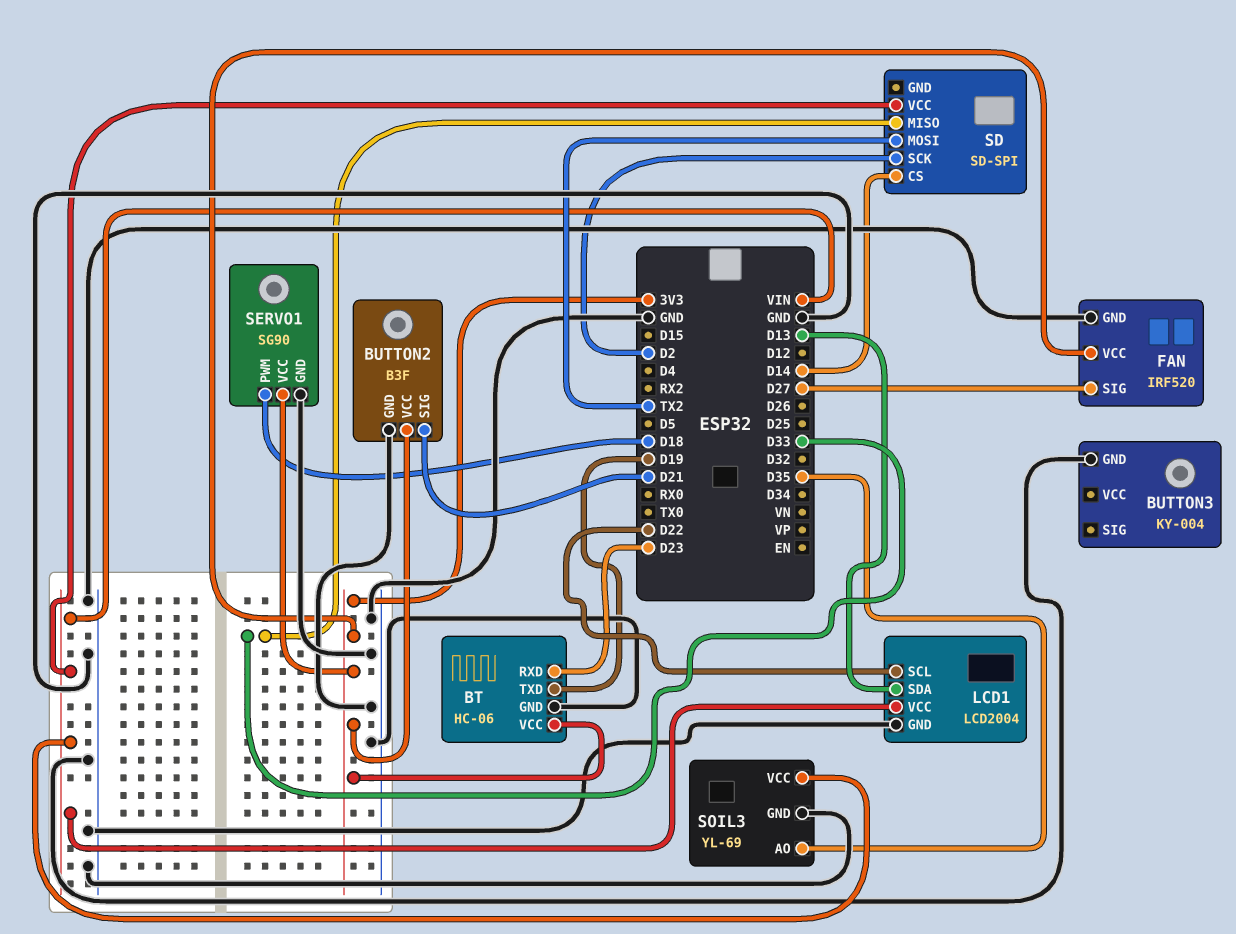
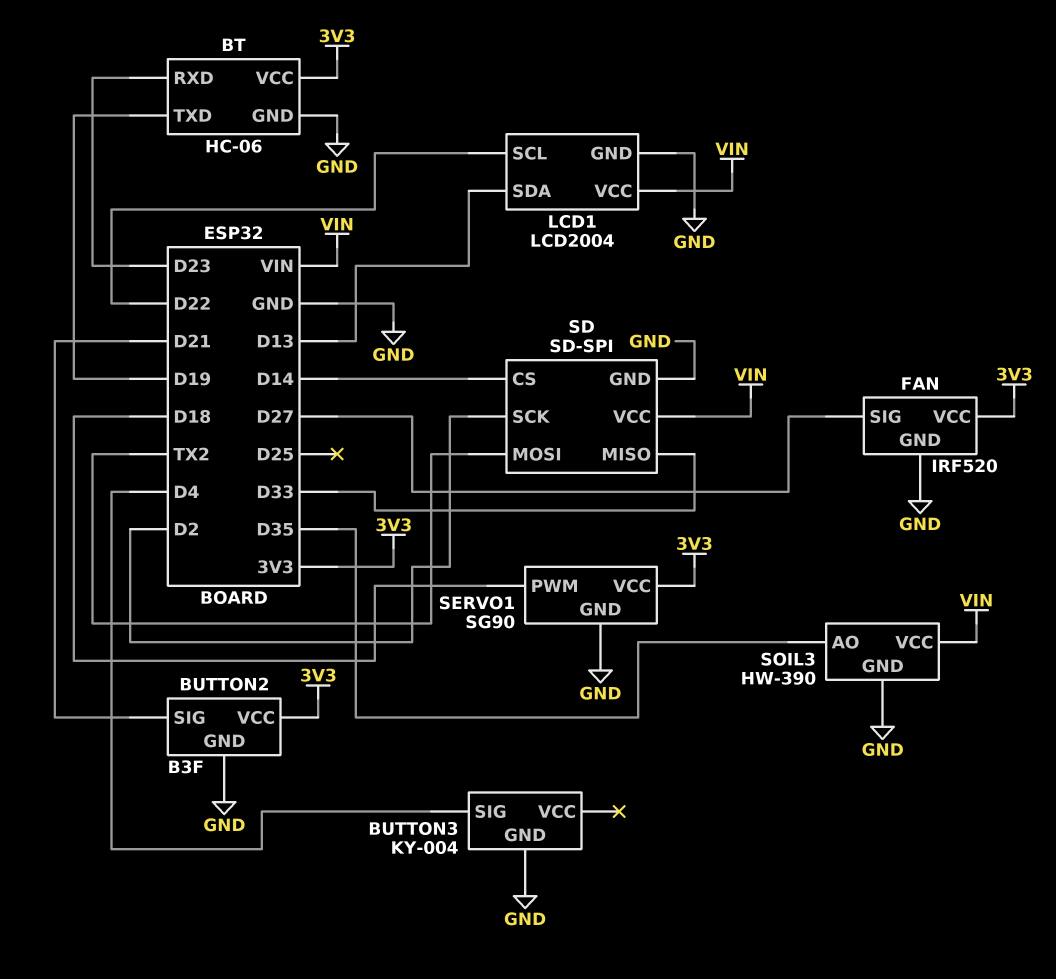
BUTTON3 pin SIG: none -> D4
SD pin GND: none -> GND
SOIL3: YL-69 -> HW-390

